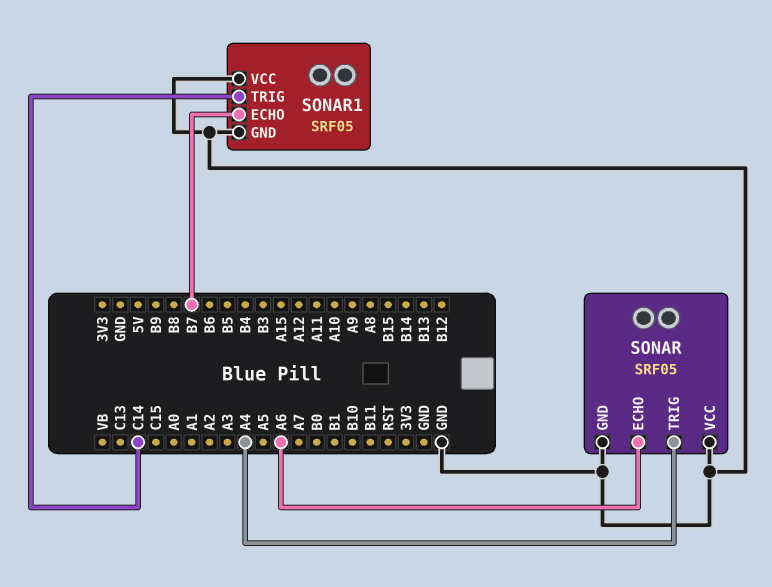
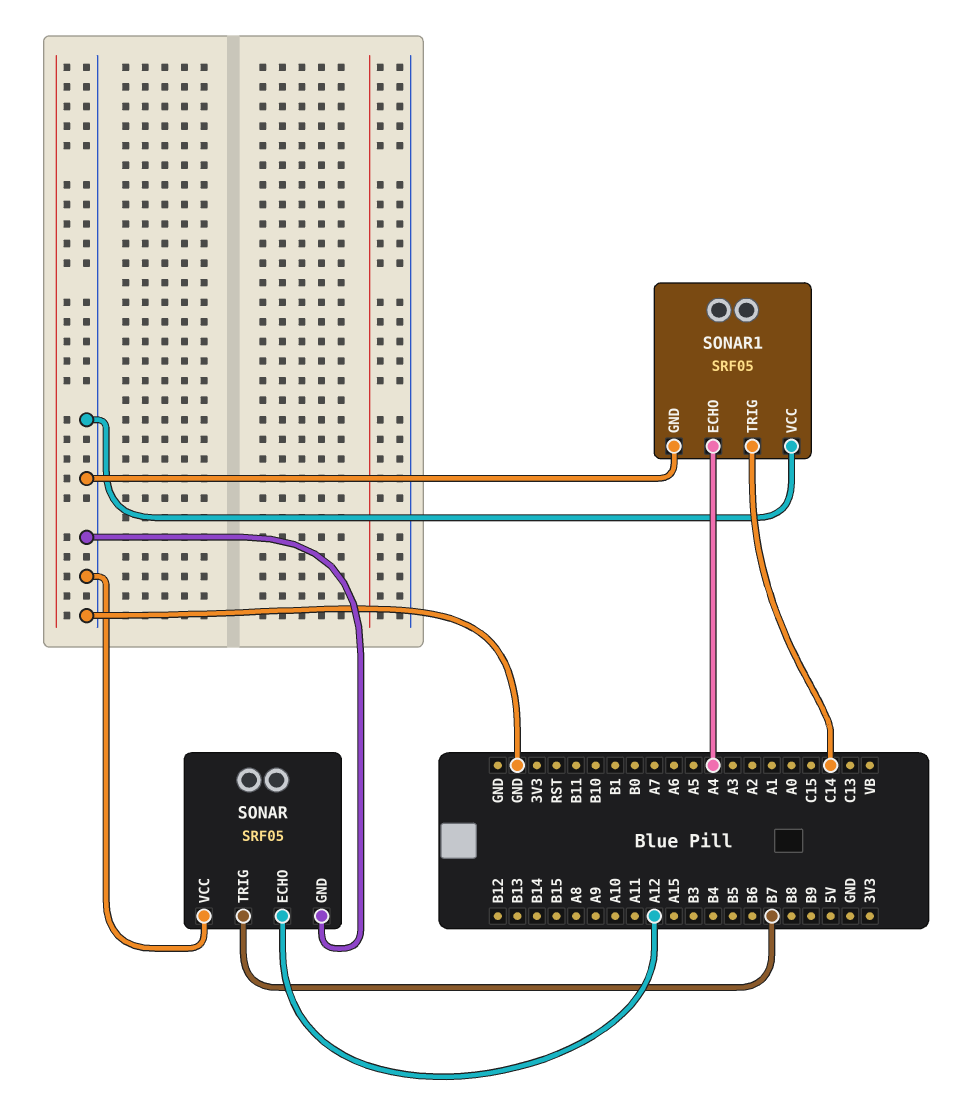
SONAR pin ECHO: A6 -> A12
SONAR pin TRIG: A4 -> B7
SONAR1 pin ECHO: B7 -> A4

